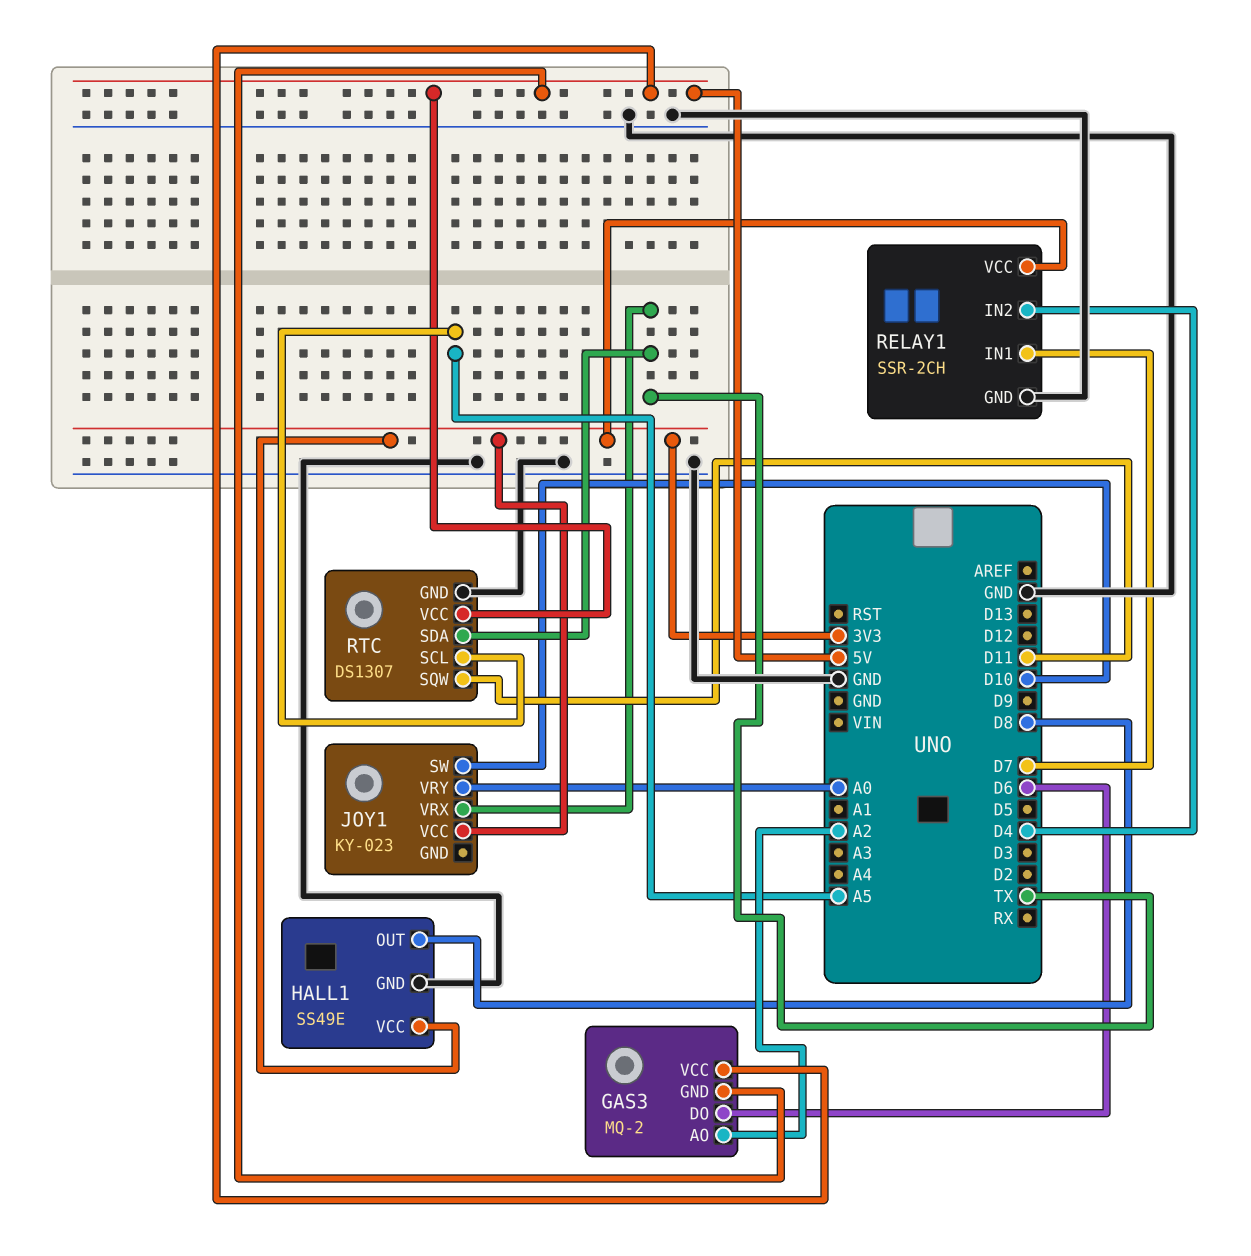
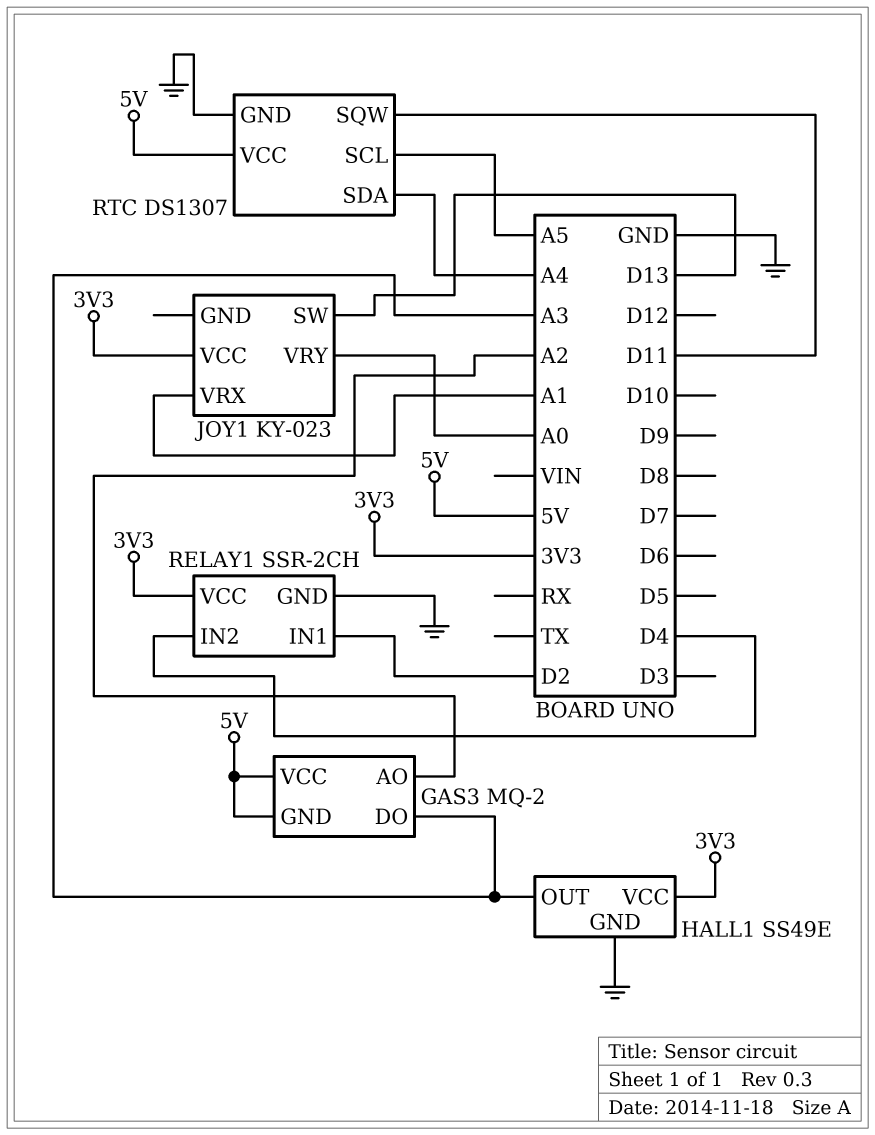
GAS3 pin DO: D6 -> A3
HALL1 pin OUT: D8 -> A3
JOY1 pin SW: D10 -> D13
JOY1 pin VRX: TX -> A1
RELAY1 pin IN1: D7 -> D2
RTC pin SDA: TX -> A4

